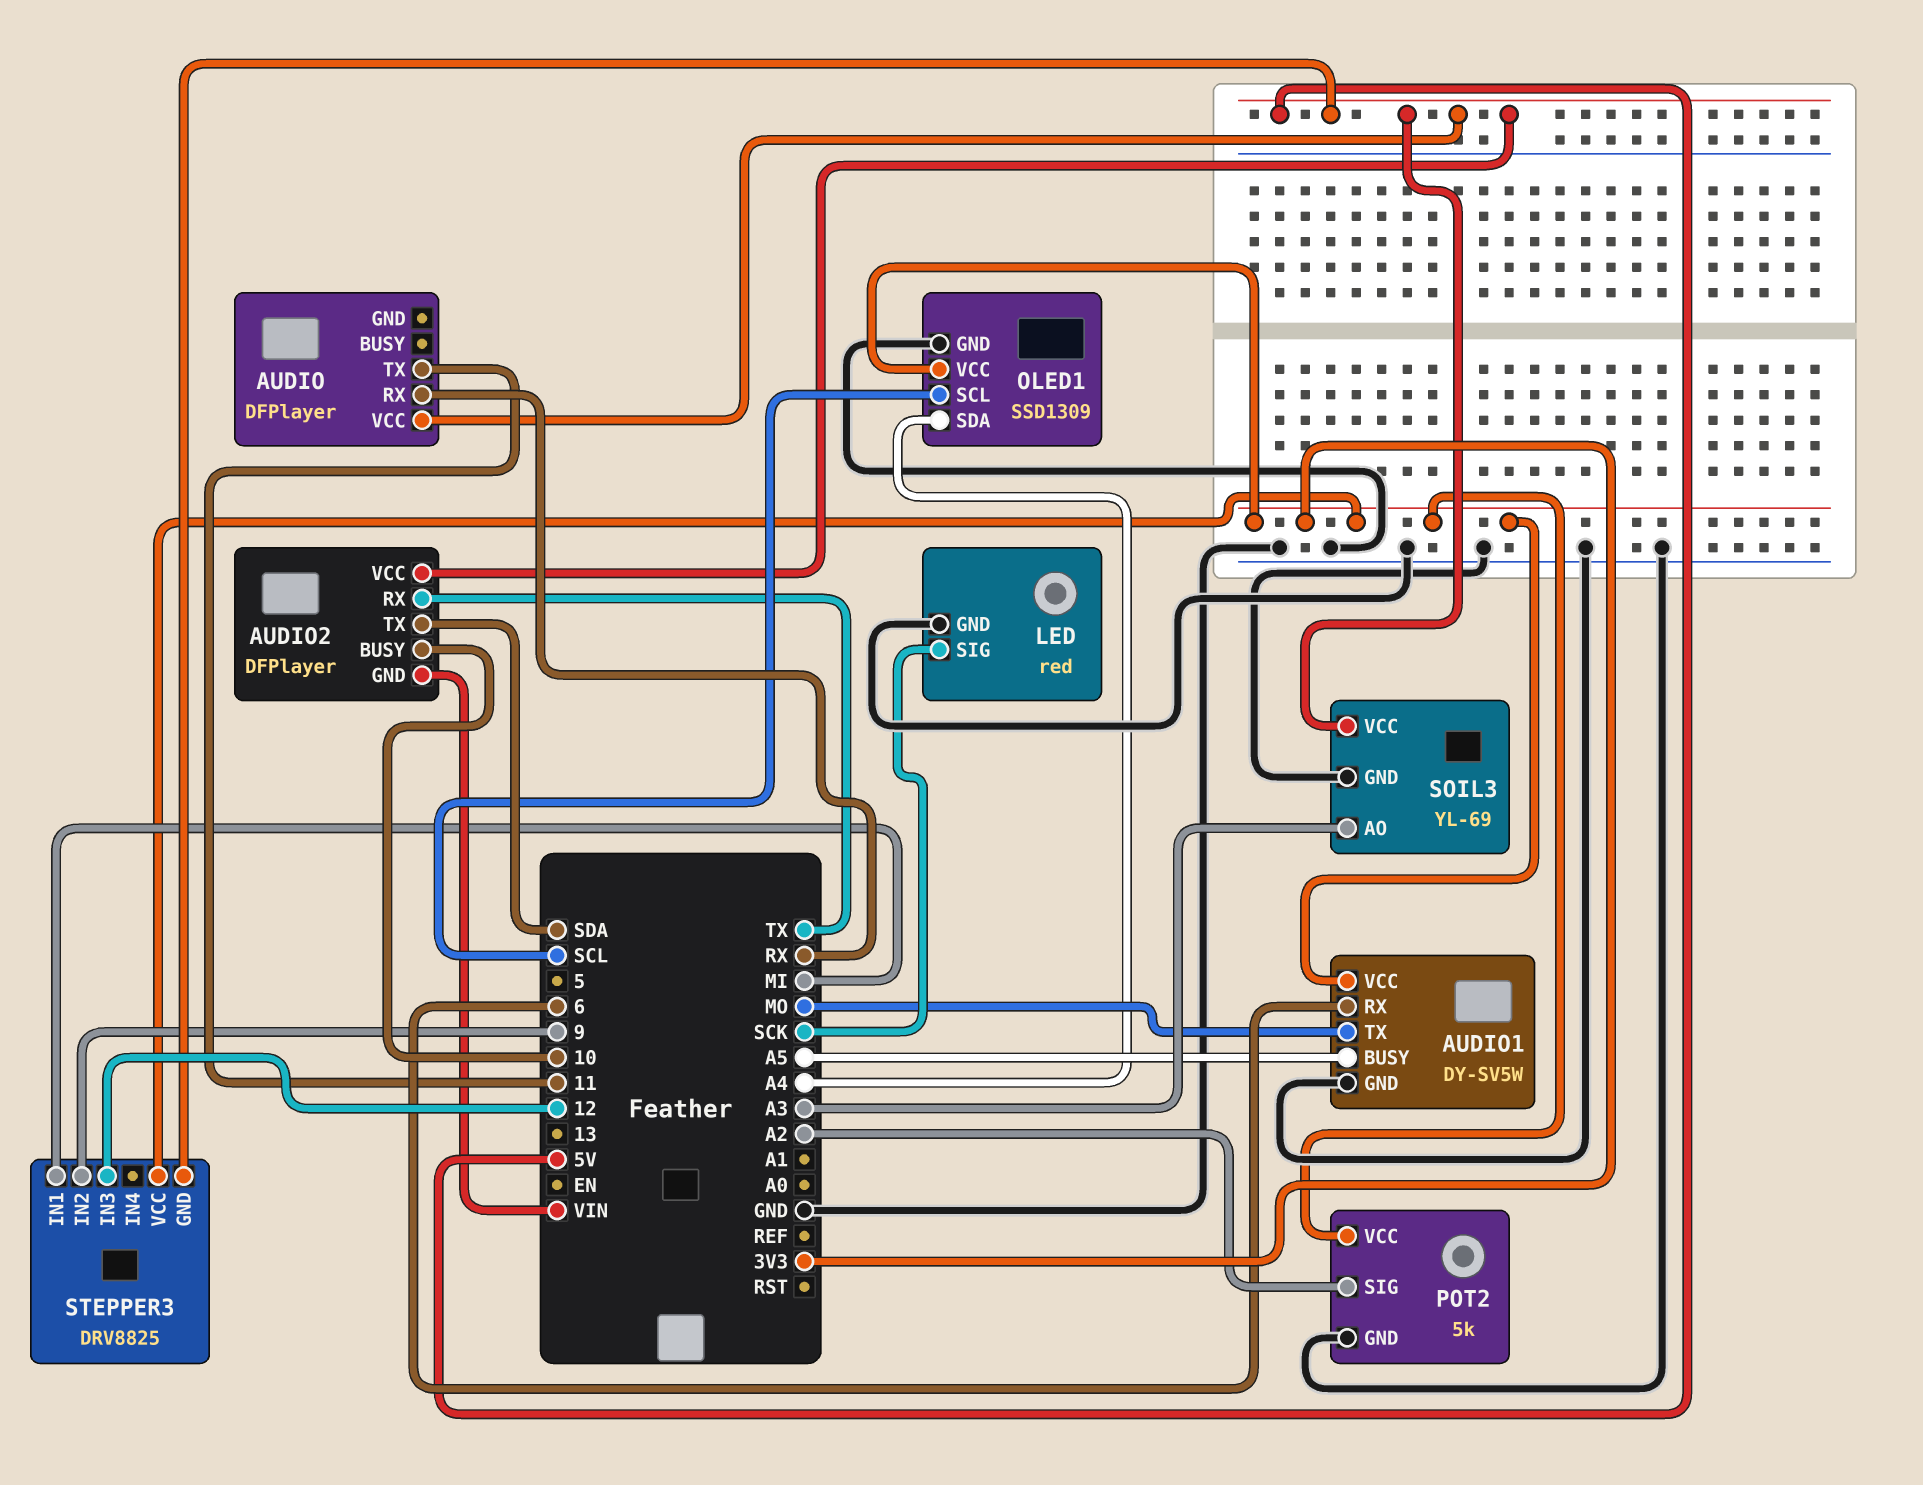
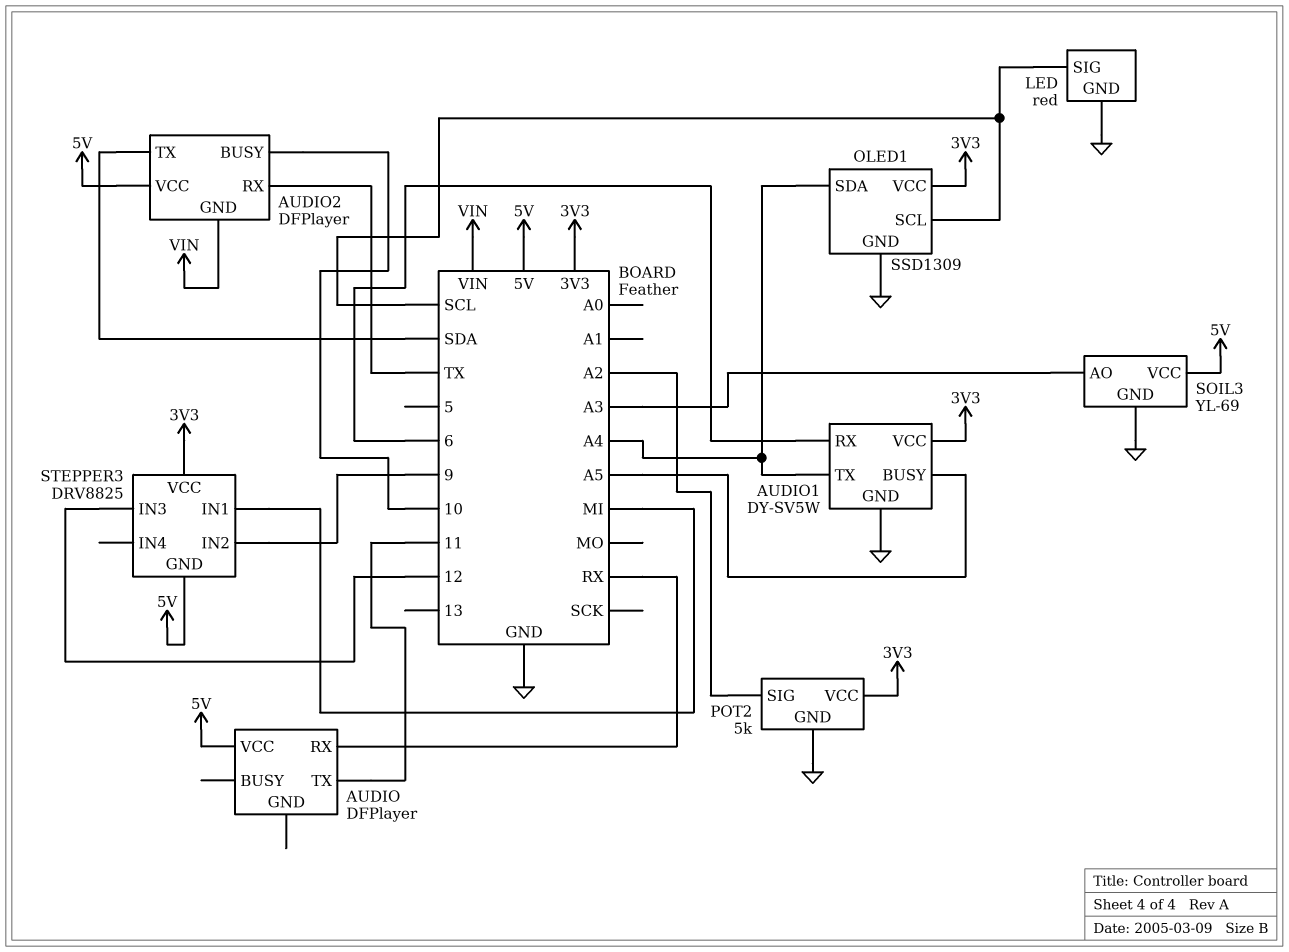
AUDIO1 pin TX: MO -> A4
LED pin SIG: SCK -> SCL

